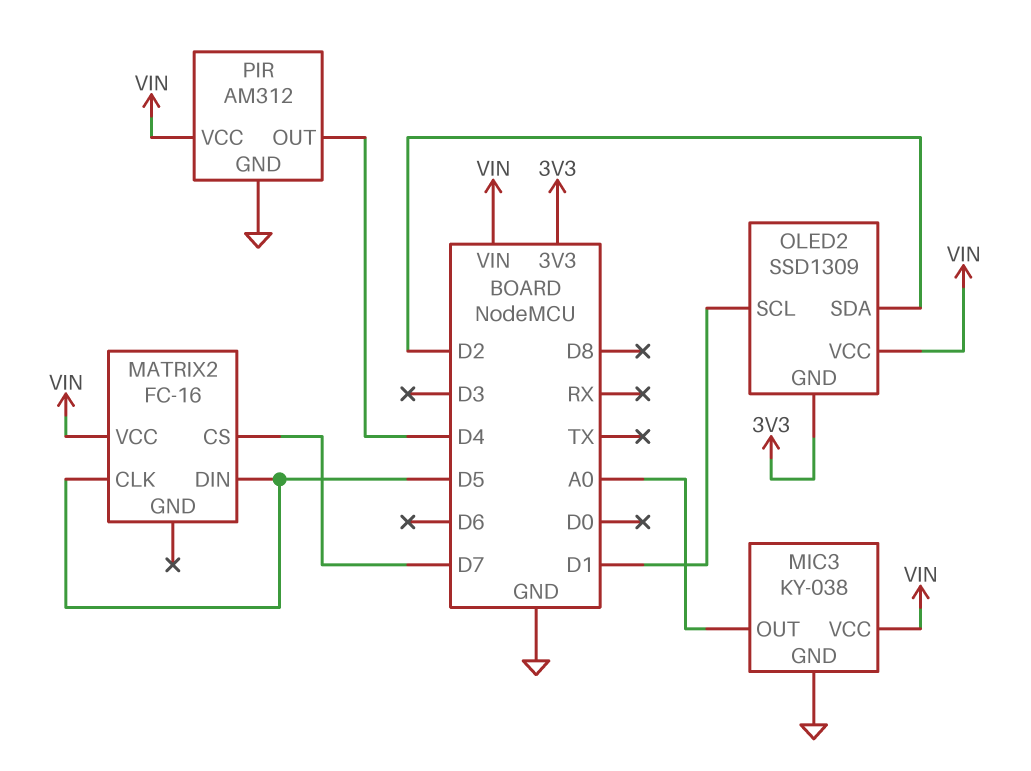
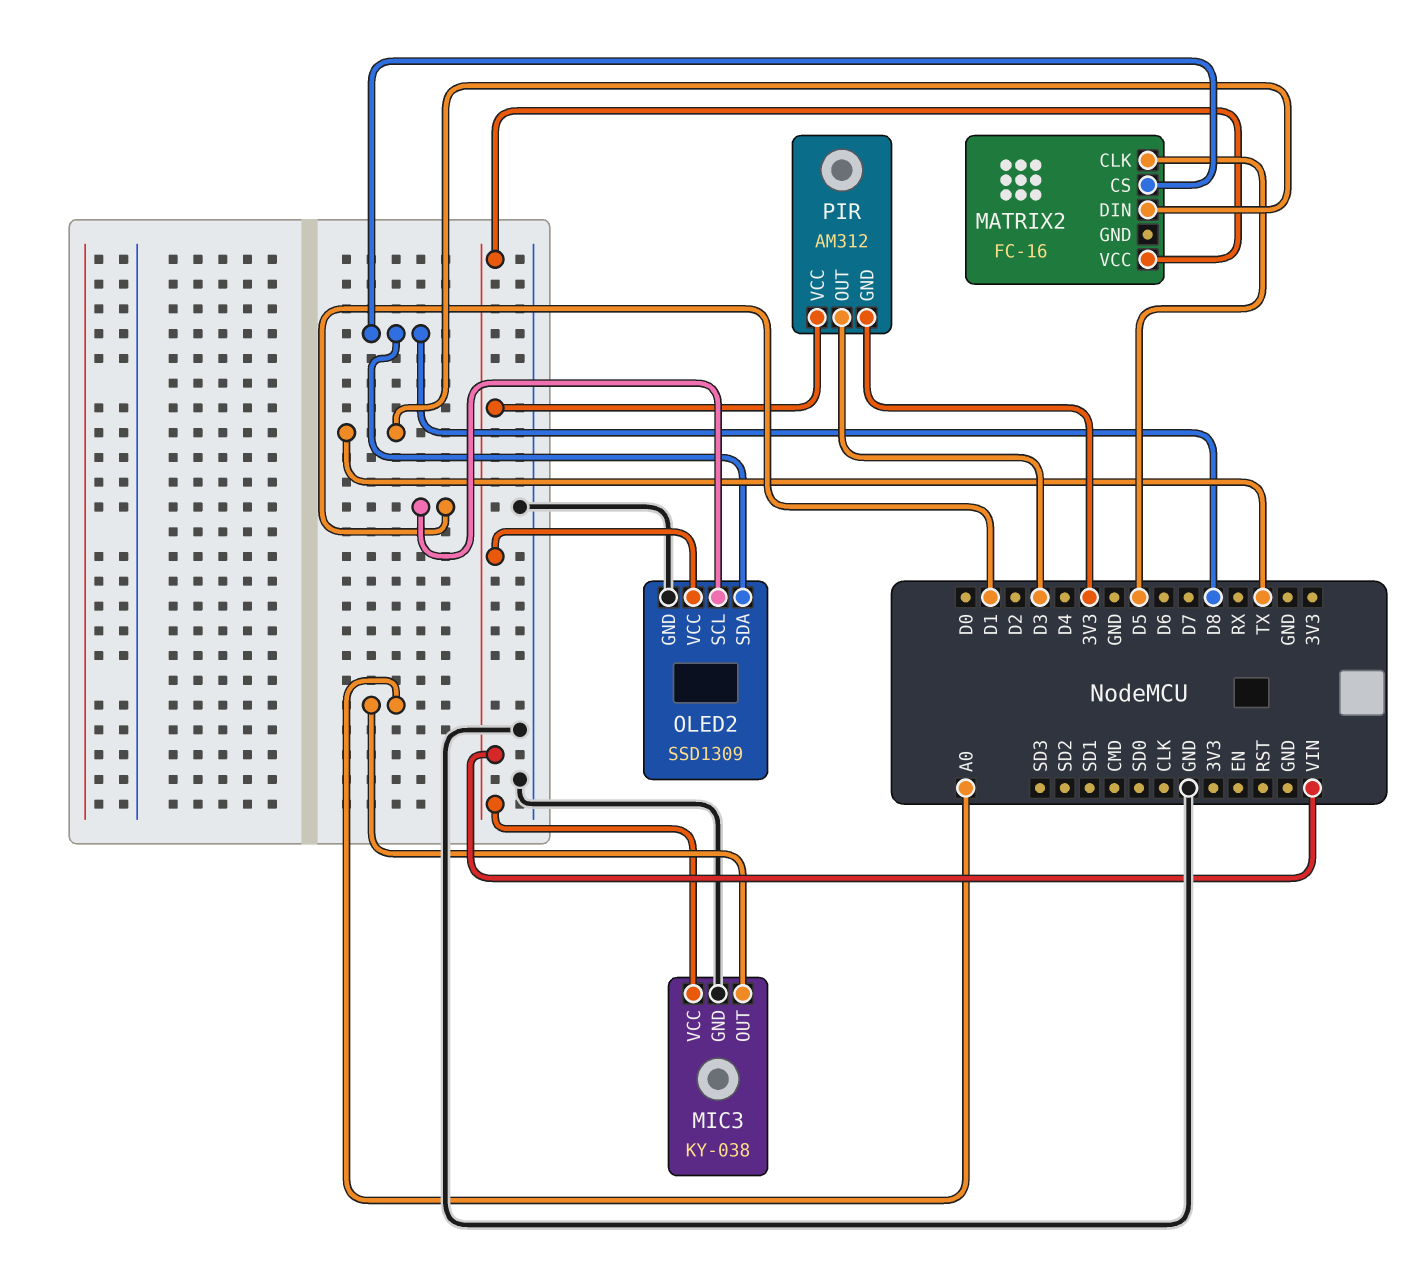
MATRIX2 pin CS: D7 -> D8
MATRIX2 pin DIN: D5 -> TX
OLED2 pin GND: 3V3 -> GND
OLED2 pin SDA: D2 -> D8
PIR pin GND: GND -> 3V3
PIR pin OUT: D4 -> D3

